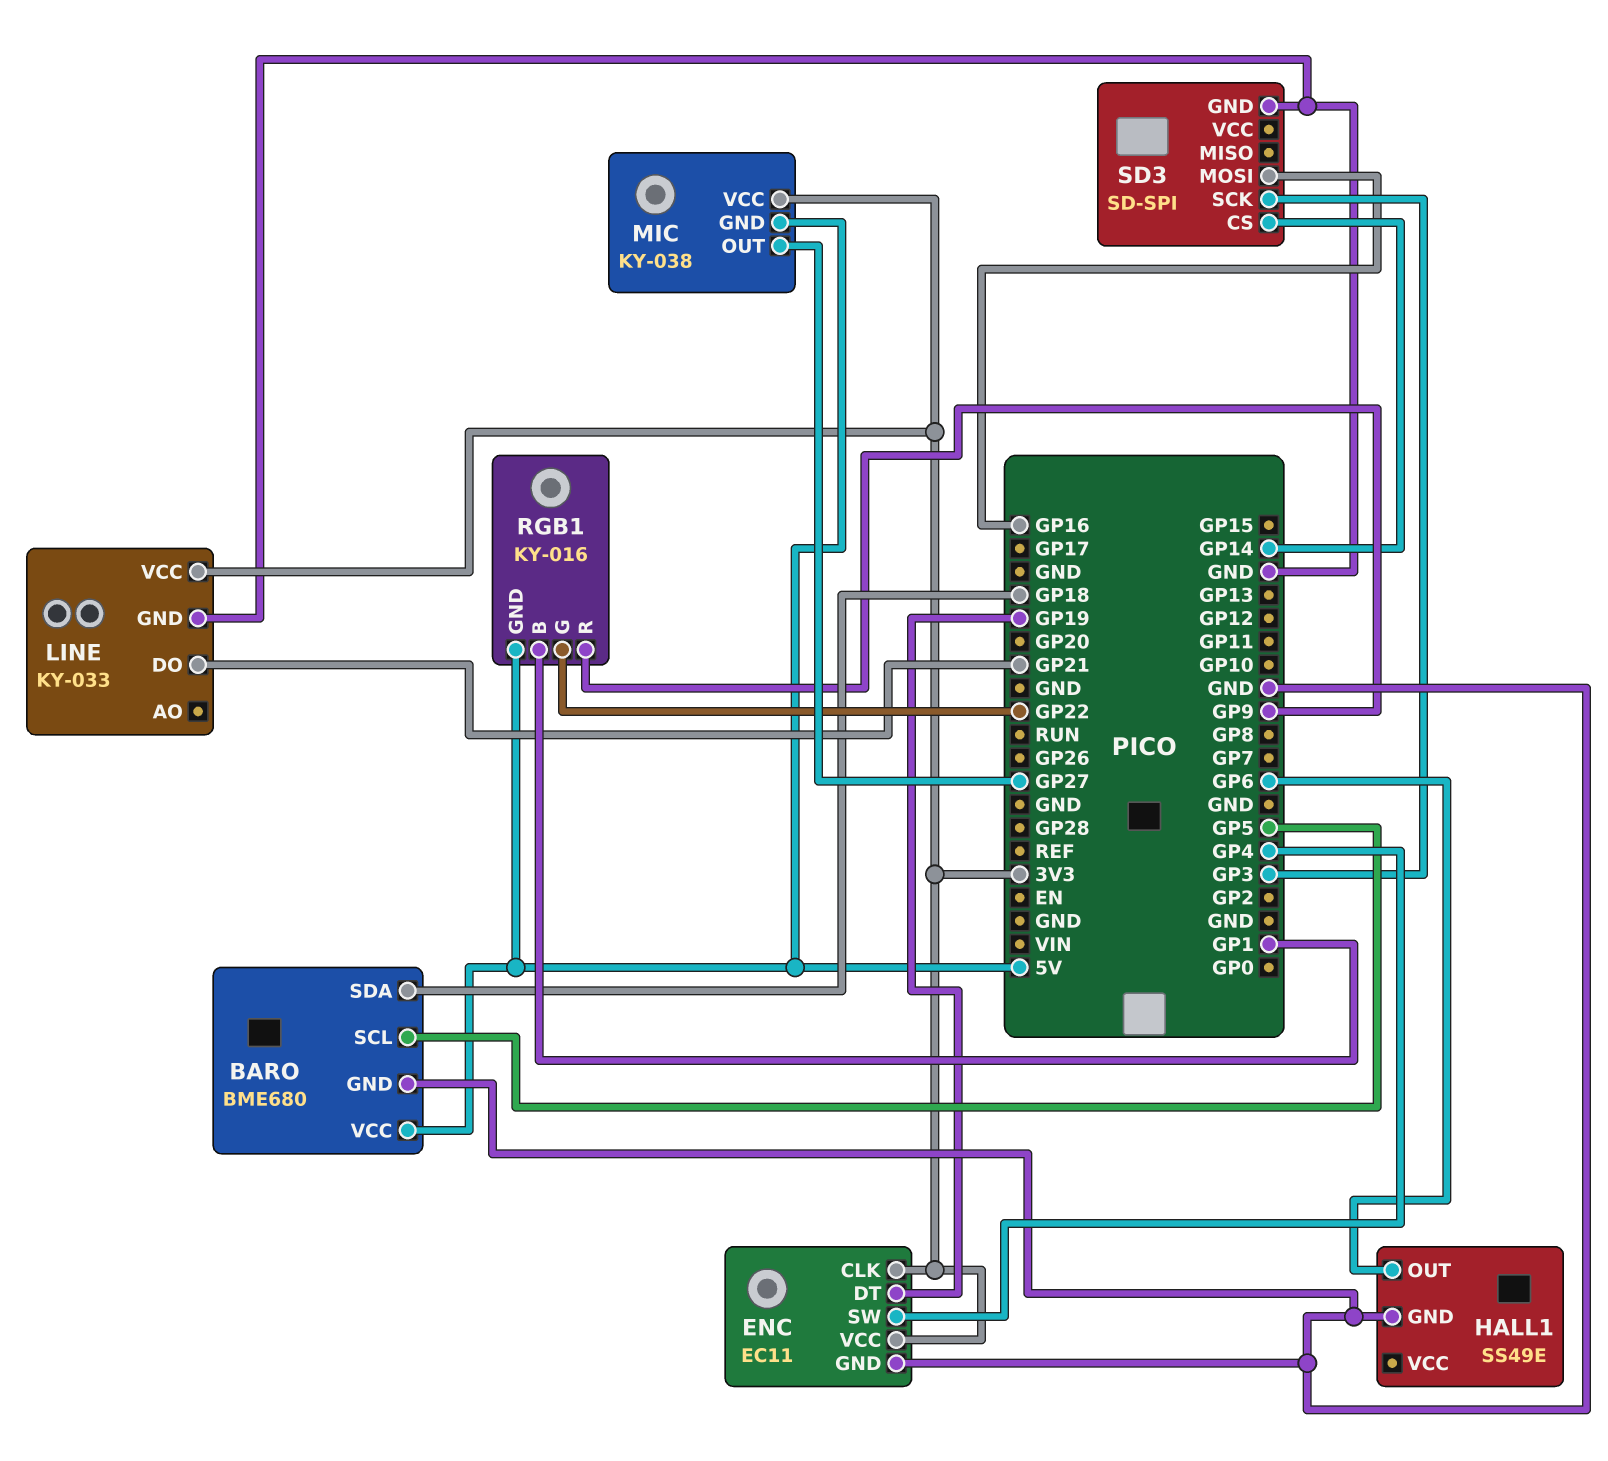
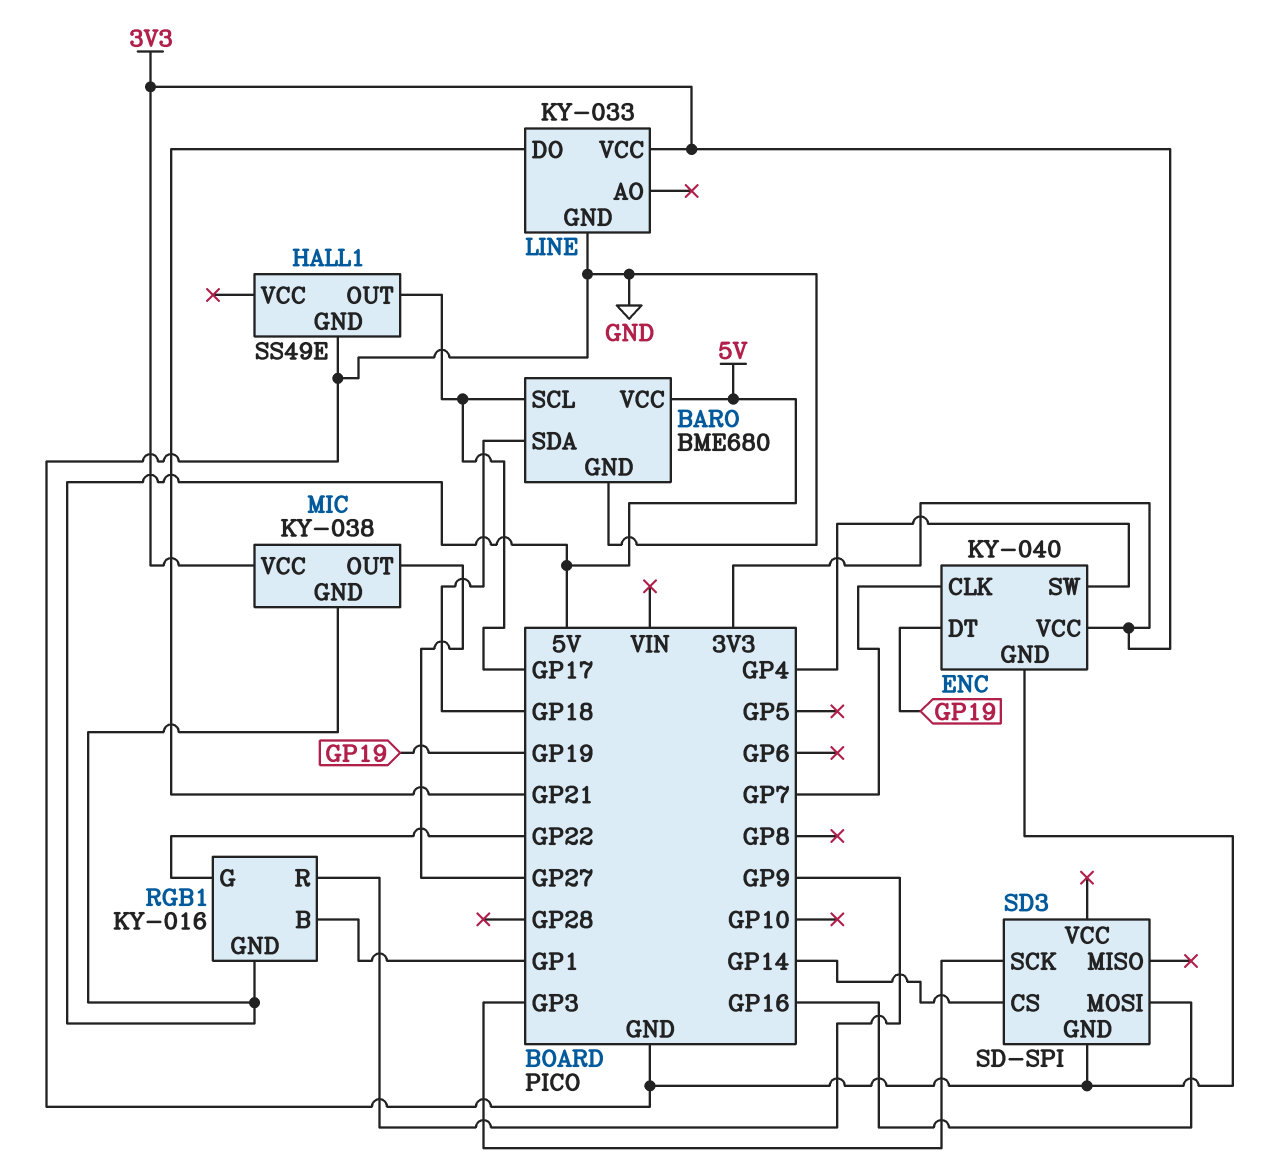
BARO pin SCL: GP5 -> GP17
ENC: EC11 -> KY-040
ENC pin CLK: 3V3 -> GP7
HALL1 pin OUT: GP6 -> GP17

